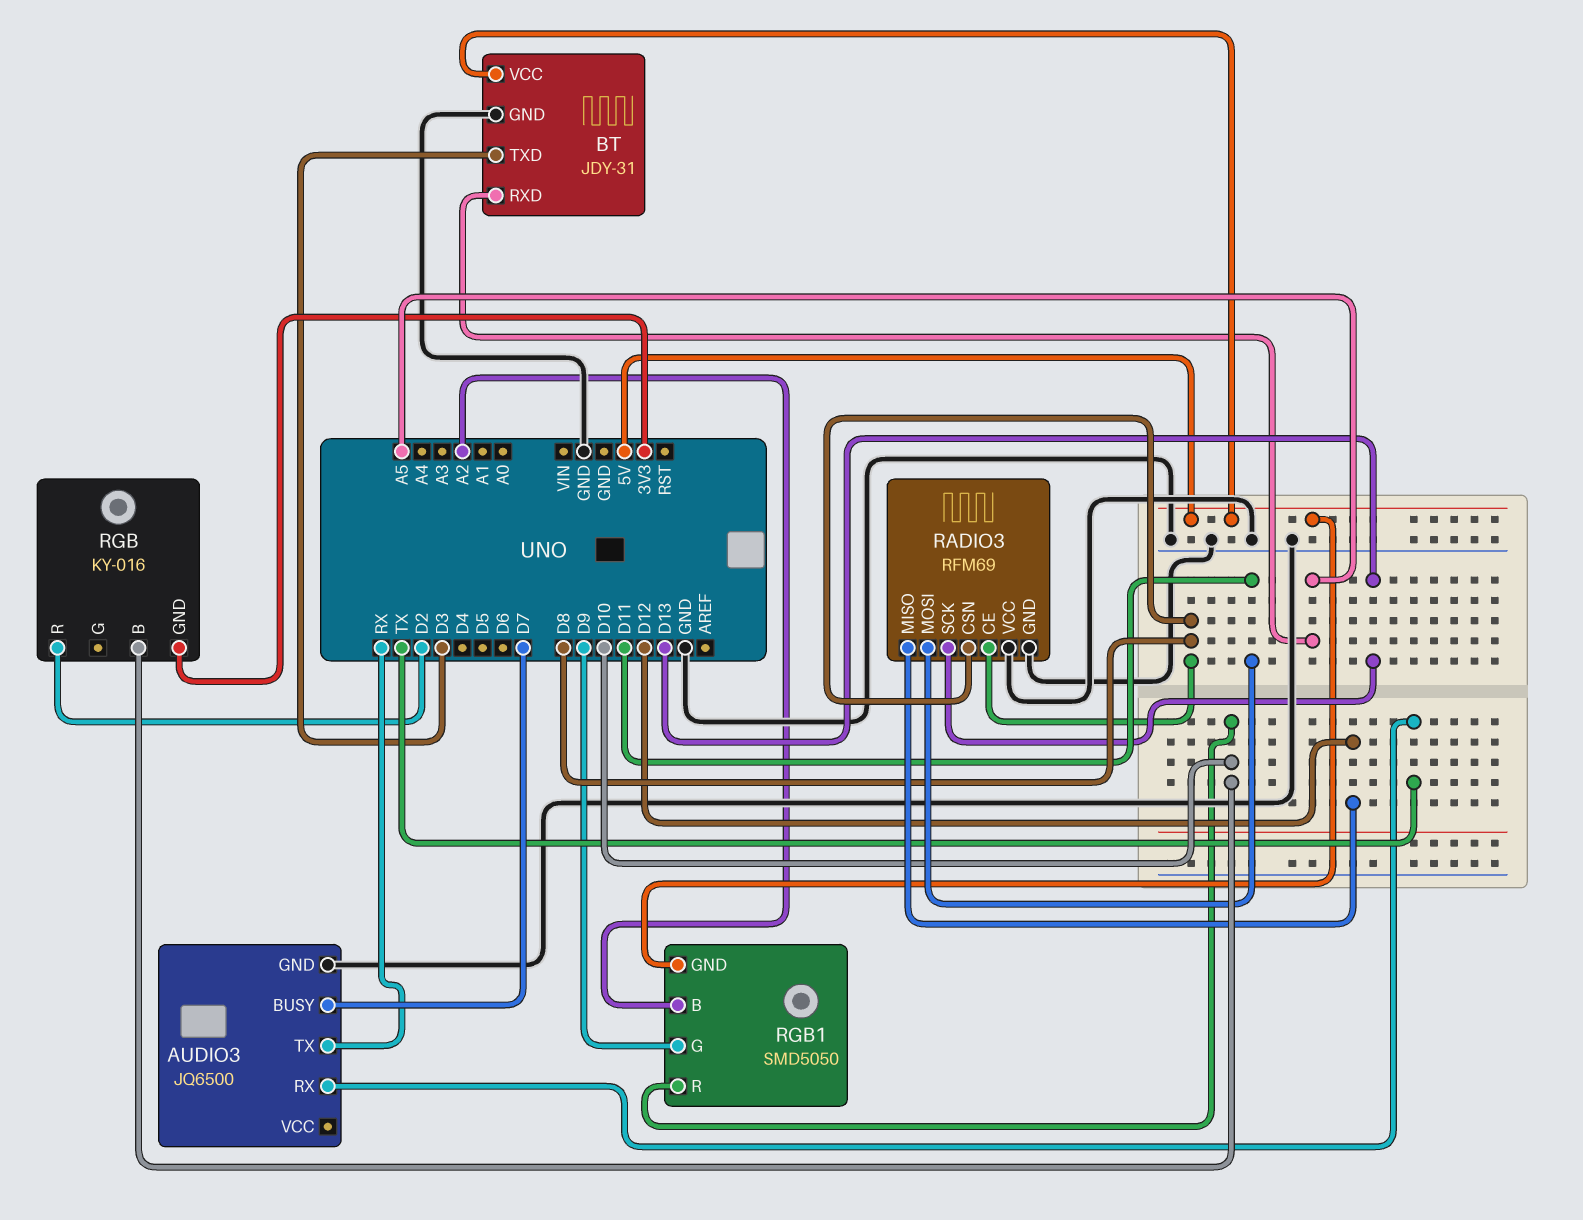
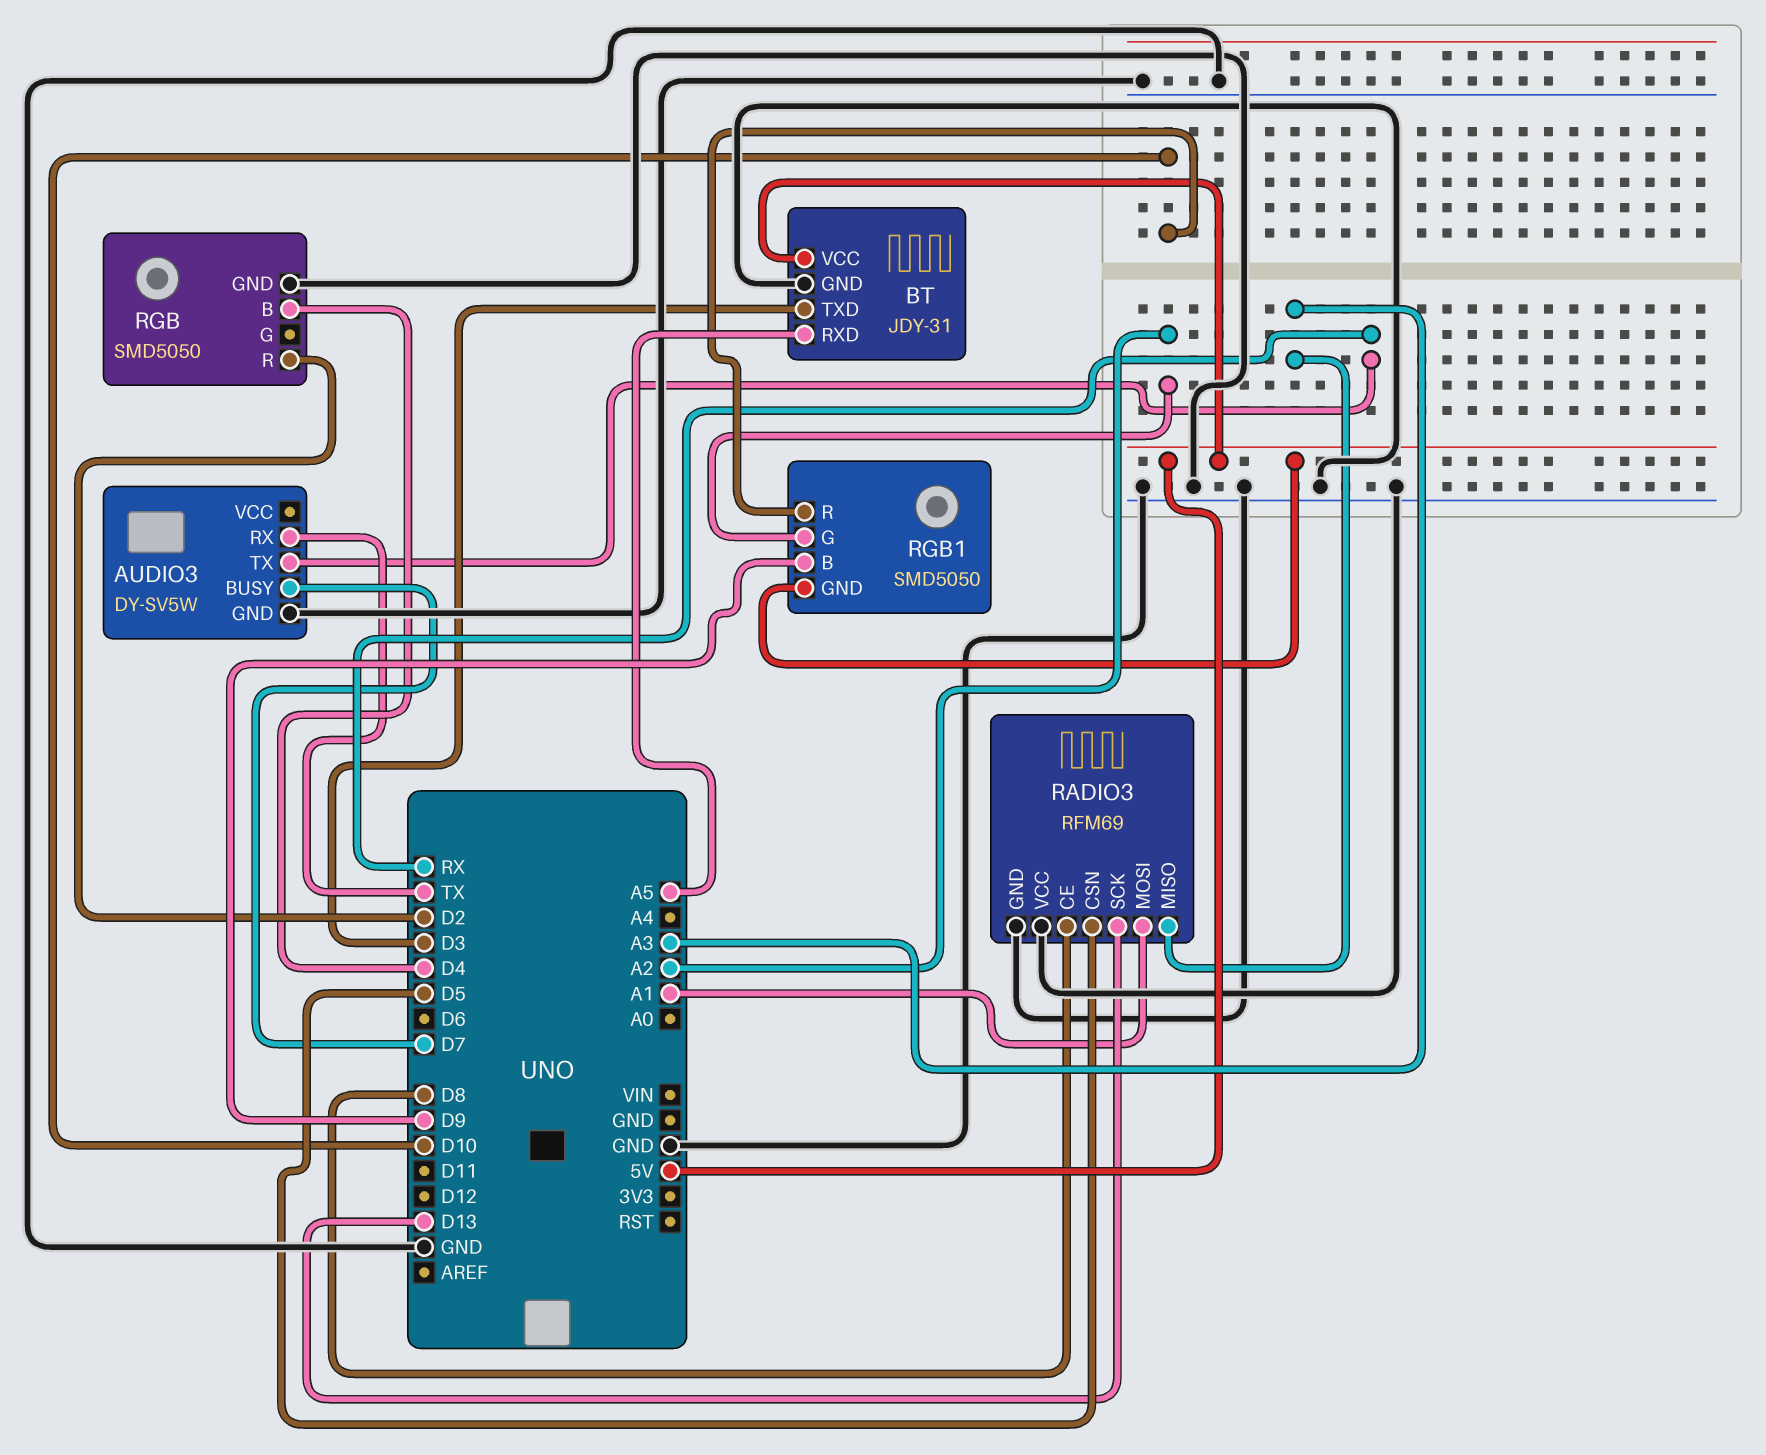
AUDIO3: JQ6500 -> DY-SV5W
RADIO3 pin CSN: D8 -> D5
RADIO3 pin MISO: D12 -> A3
RADIO3 pin MOSI: D11 -> A1
RGB: KY-016 -> SMD5050
RGB pin B: D10 -> D4
RGB pin GND: 3V3 -> GND
RGB1 pin B: A2 -> D9
RGB1 pin G: D9 -> A2

